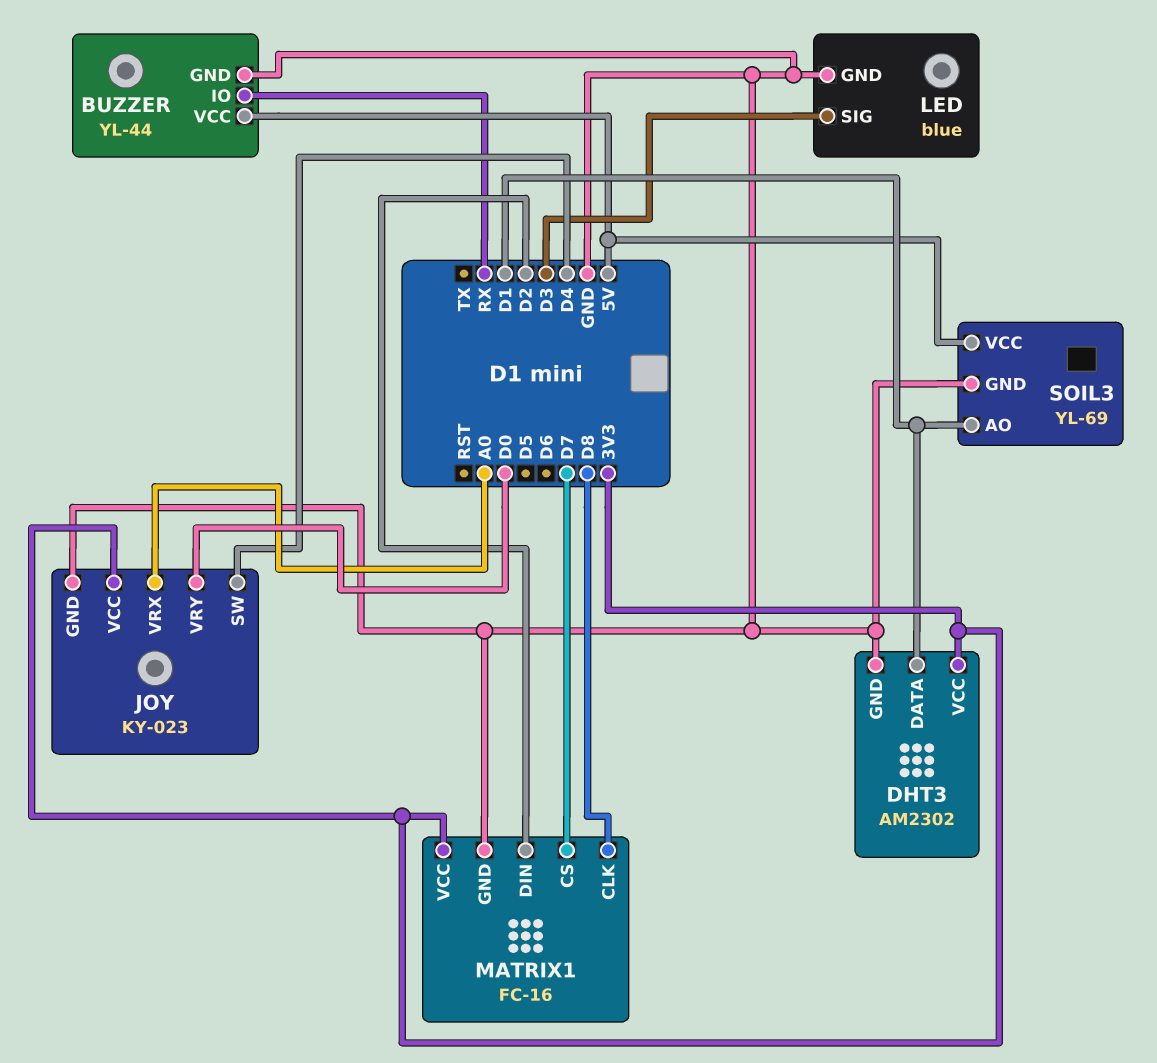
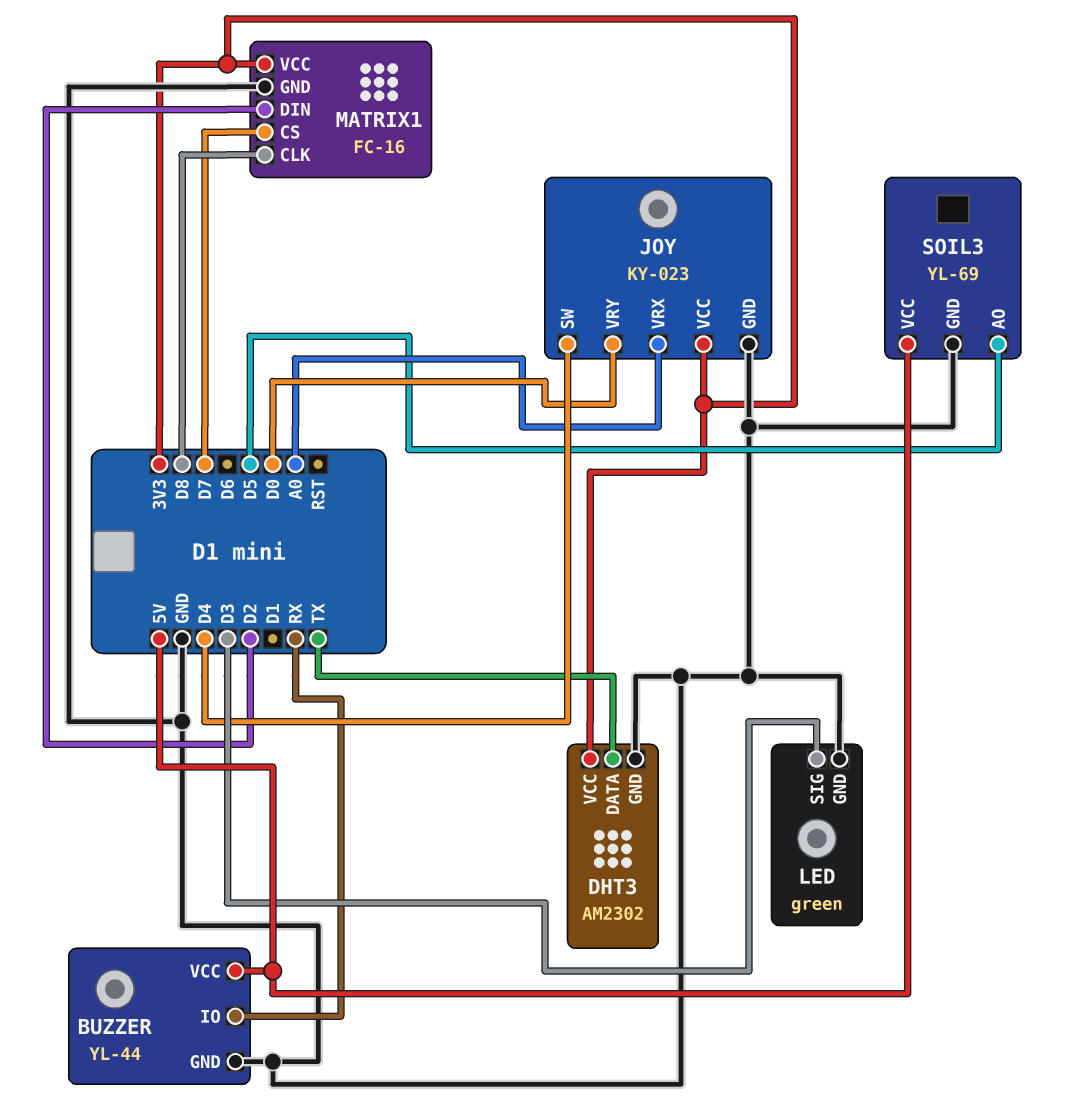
DHT3 pin DATA: D1 -> TX
LED: blue -> green
SOIL3 pin AO: D1 -> D5

